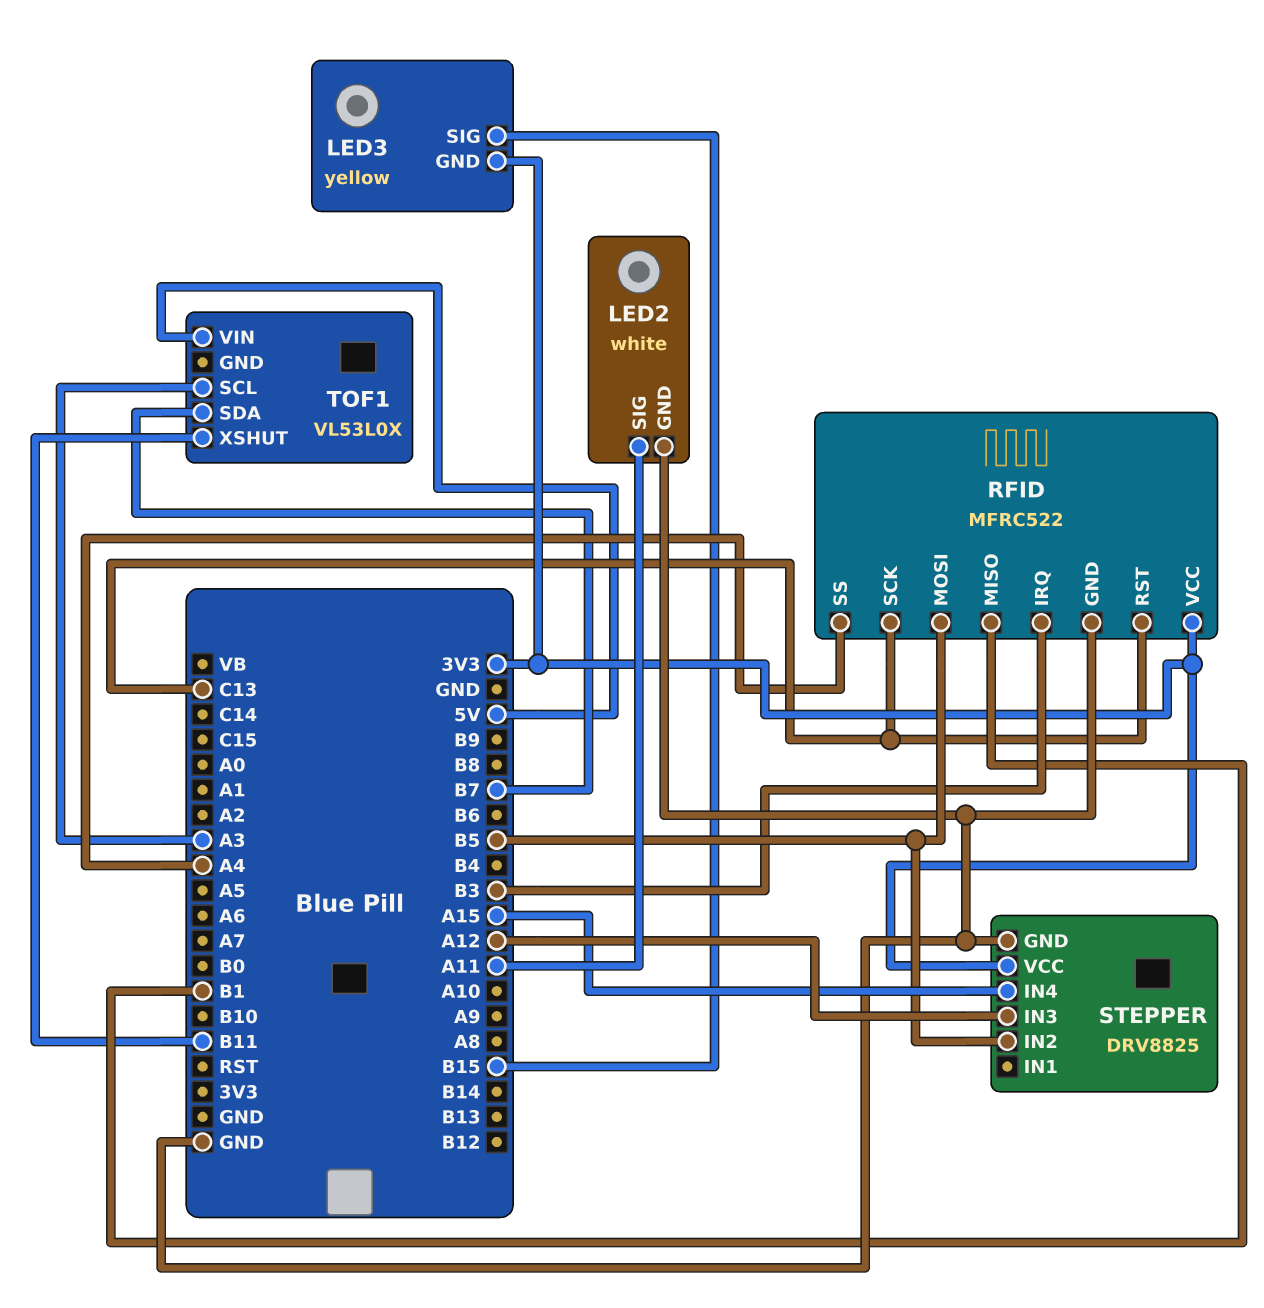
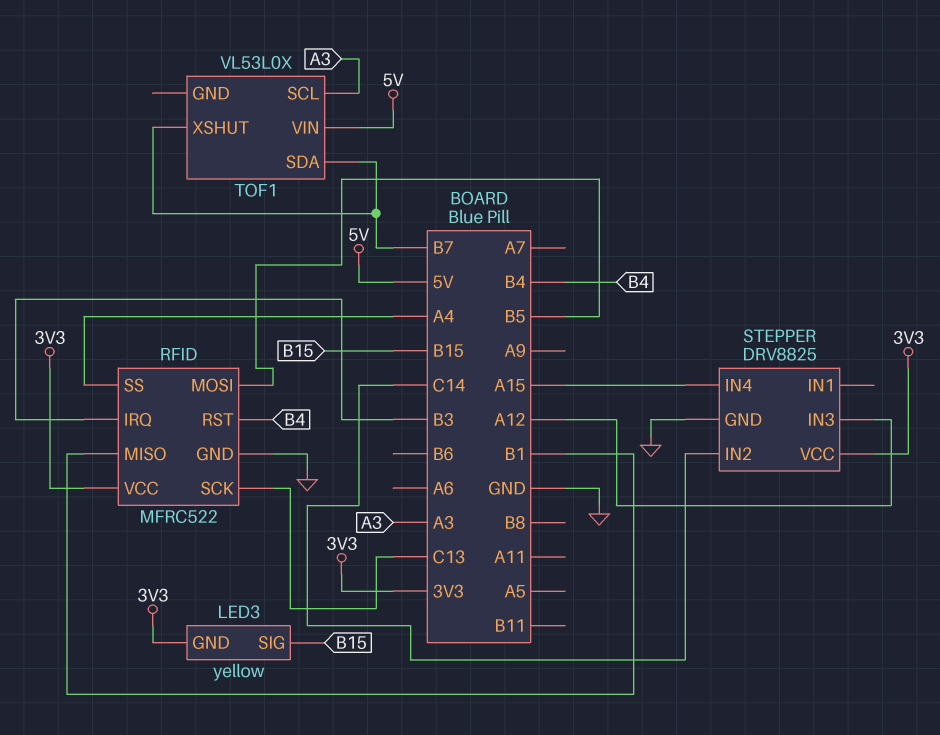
LED2: white -> none
LED2 pin GND: GND -> none
LED2 pin SIG: A11 -> none
RFID pin RST: C13 -> B4
STEPPER pin IN2: B5 -> C14
TOF1 pin XSHUT: B11 -> B7

